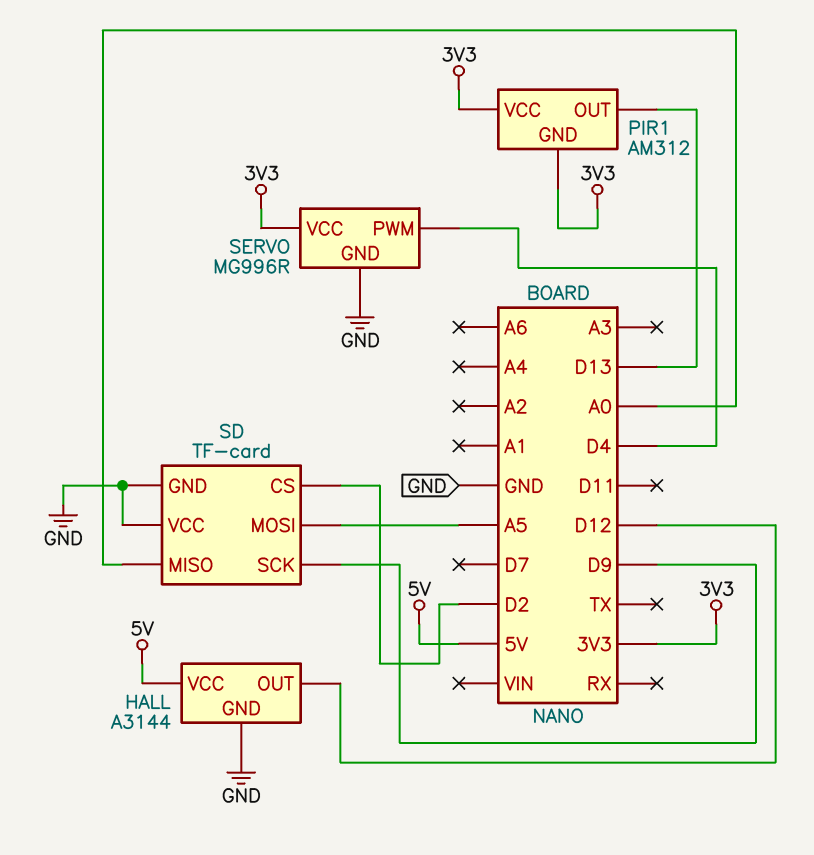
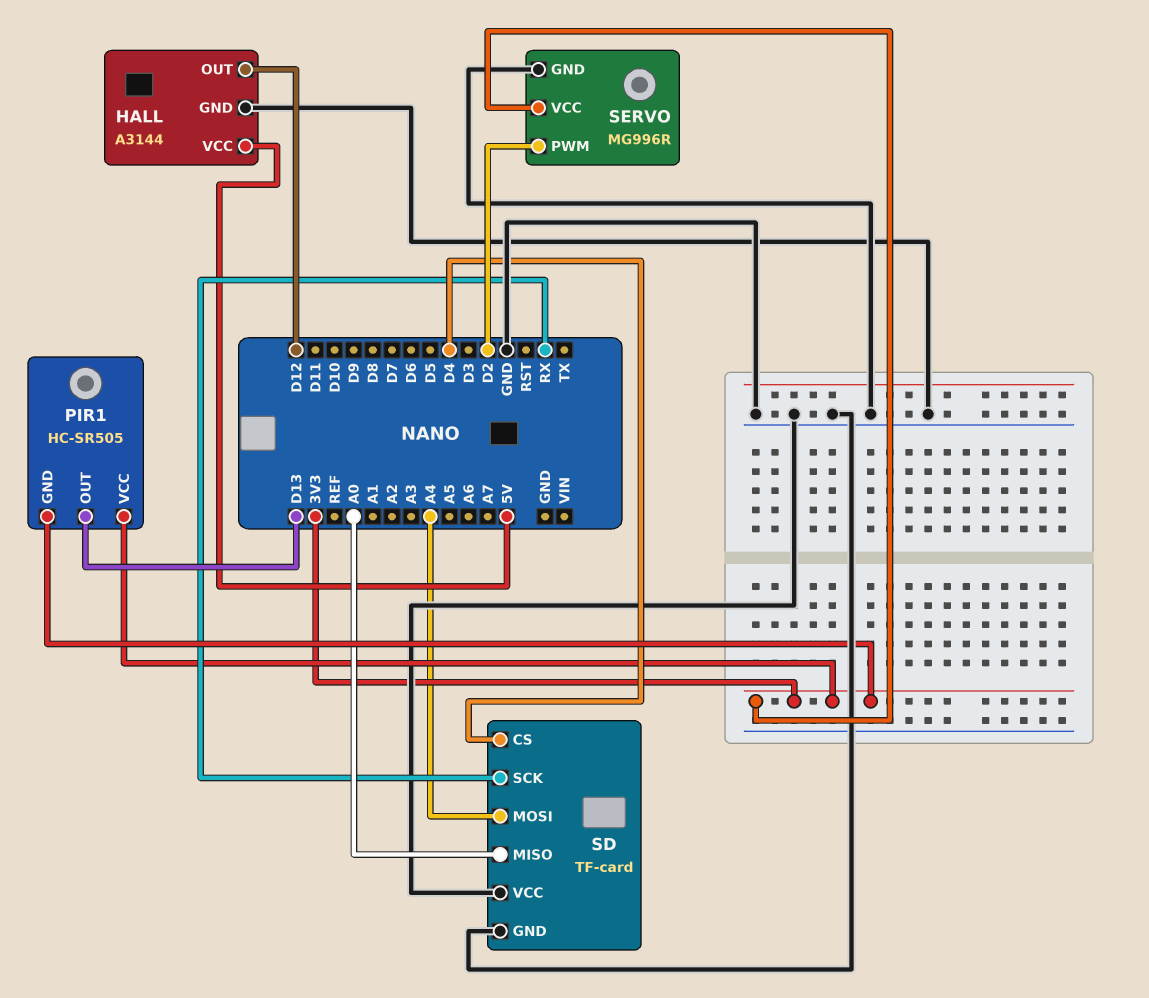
PIR1: AM312 -> HC-SR505
SD pin CS: D2 -> D4
SD pin MOSI: A5 -> A4
SD pin SCK: D9 -> RX
SERVO pin PWM: D4 -> D2

